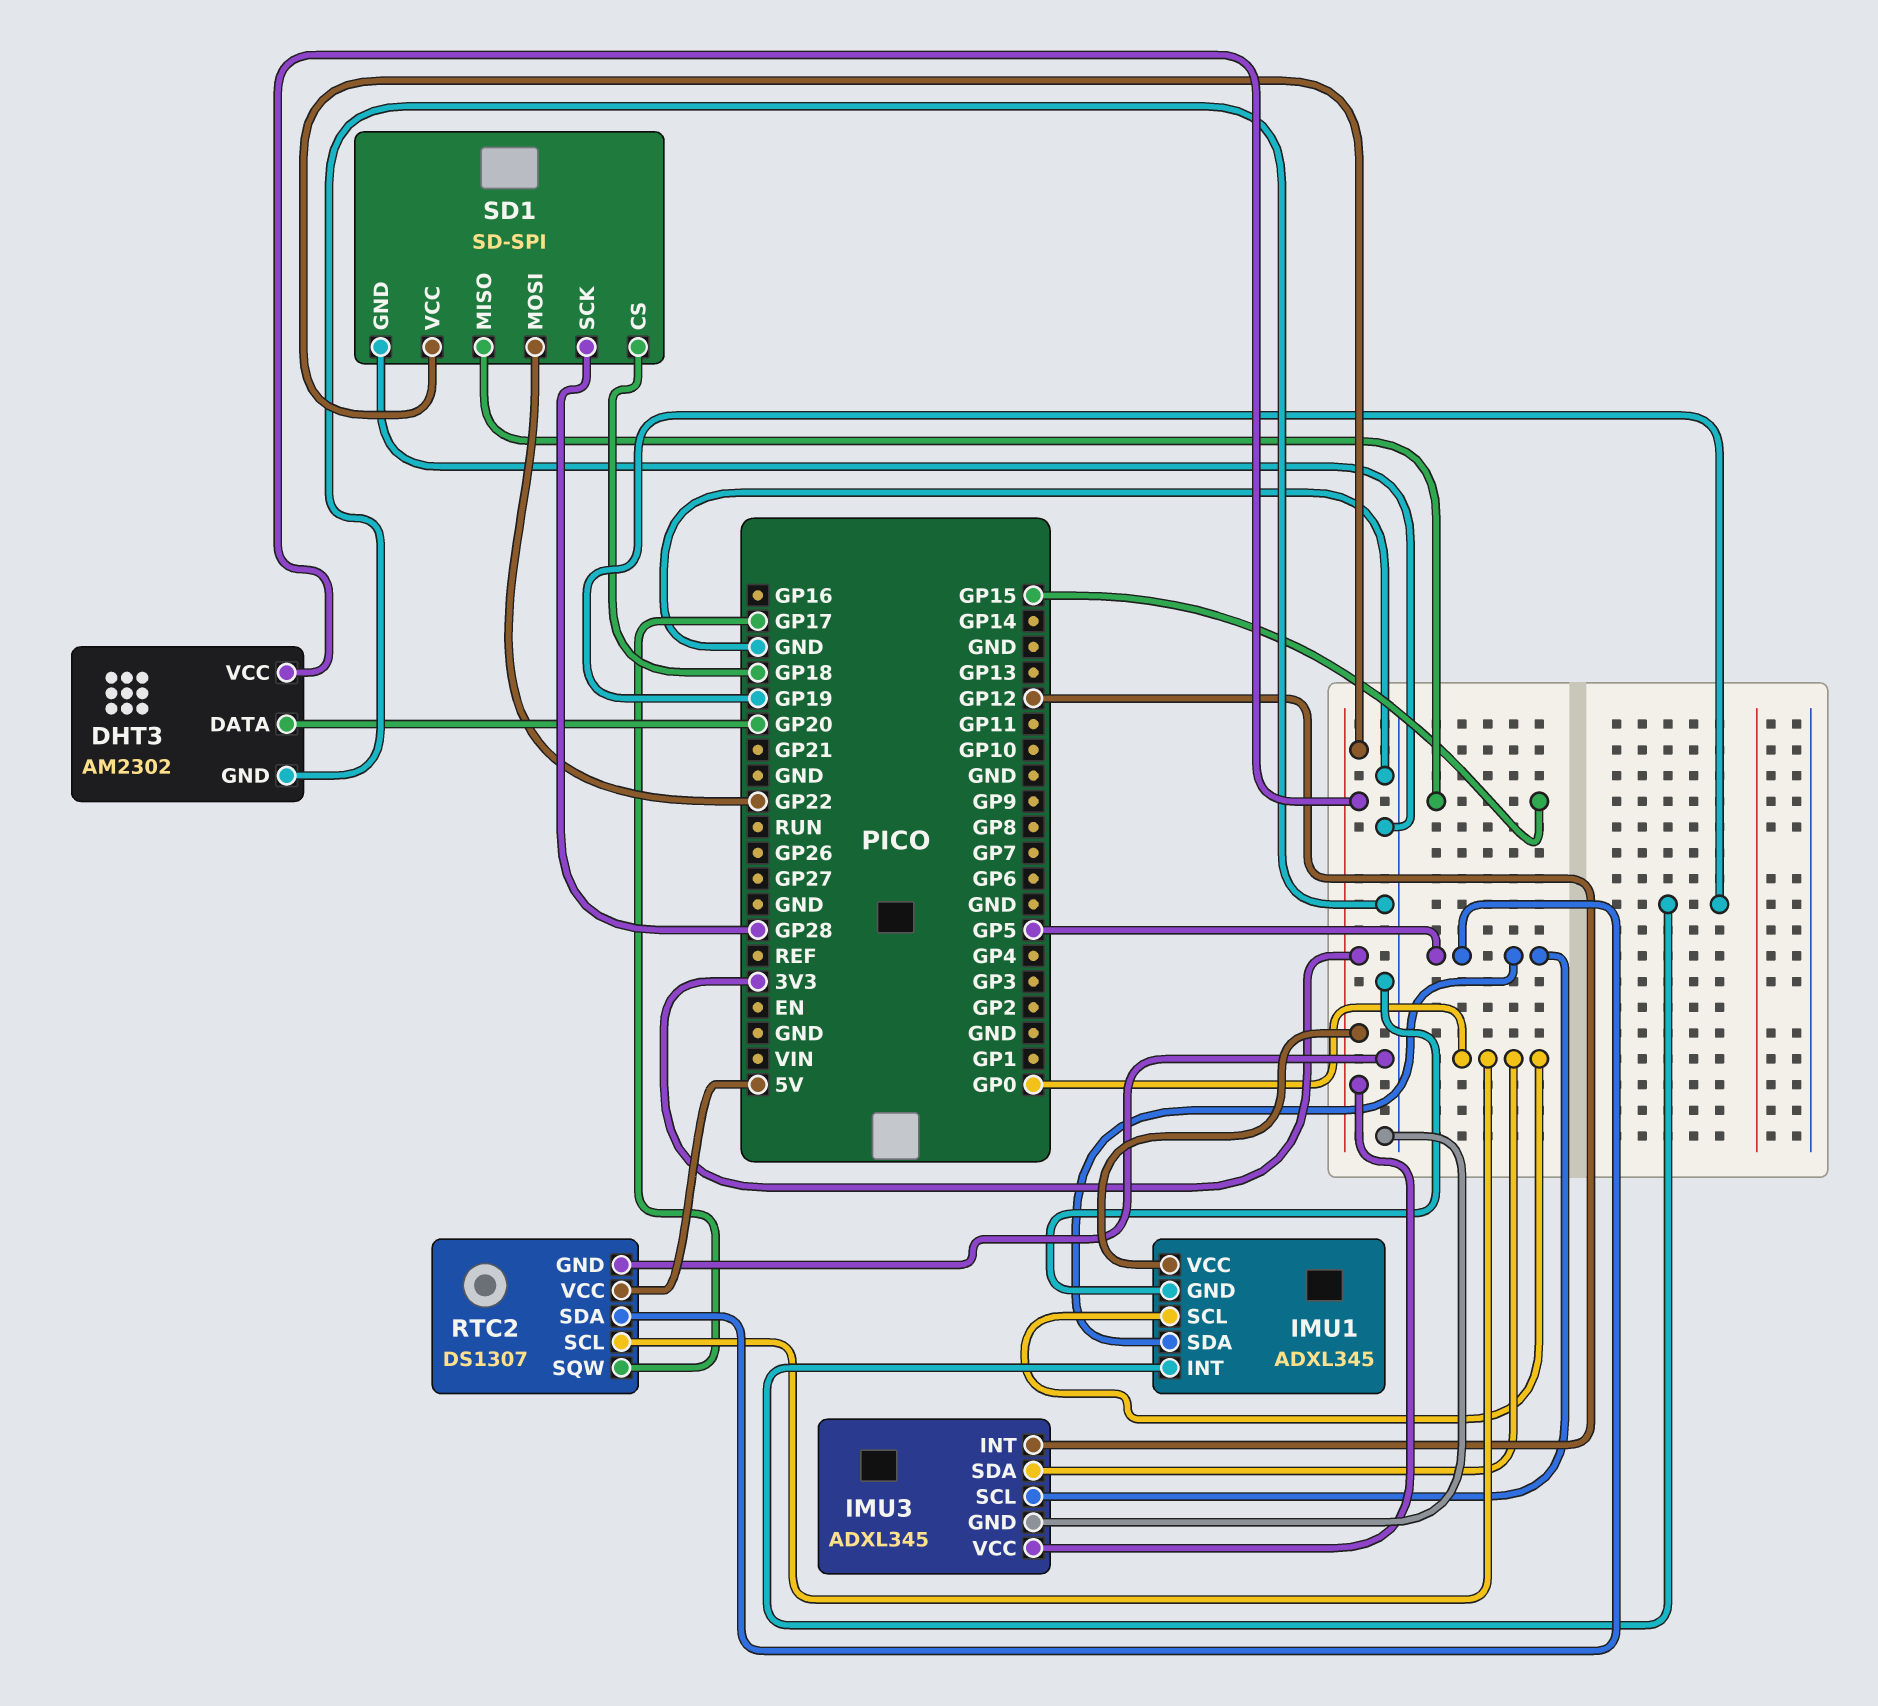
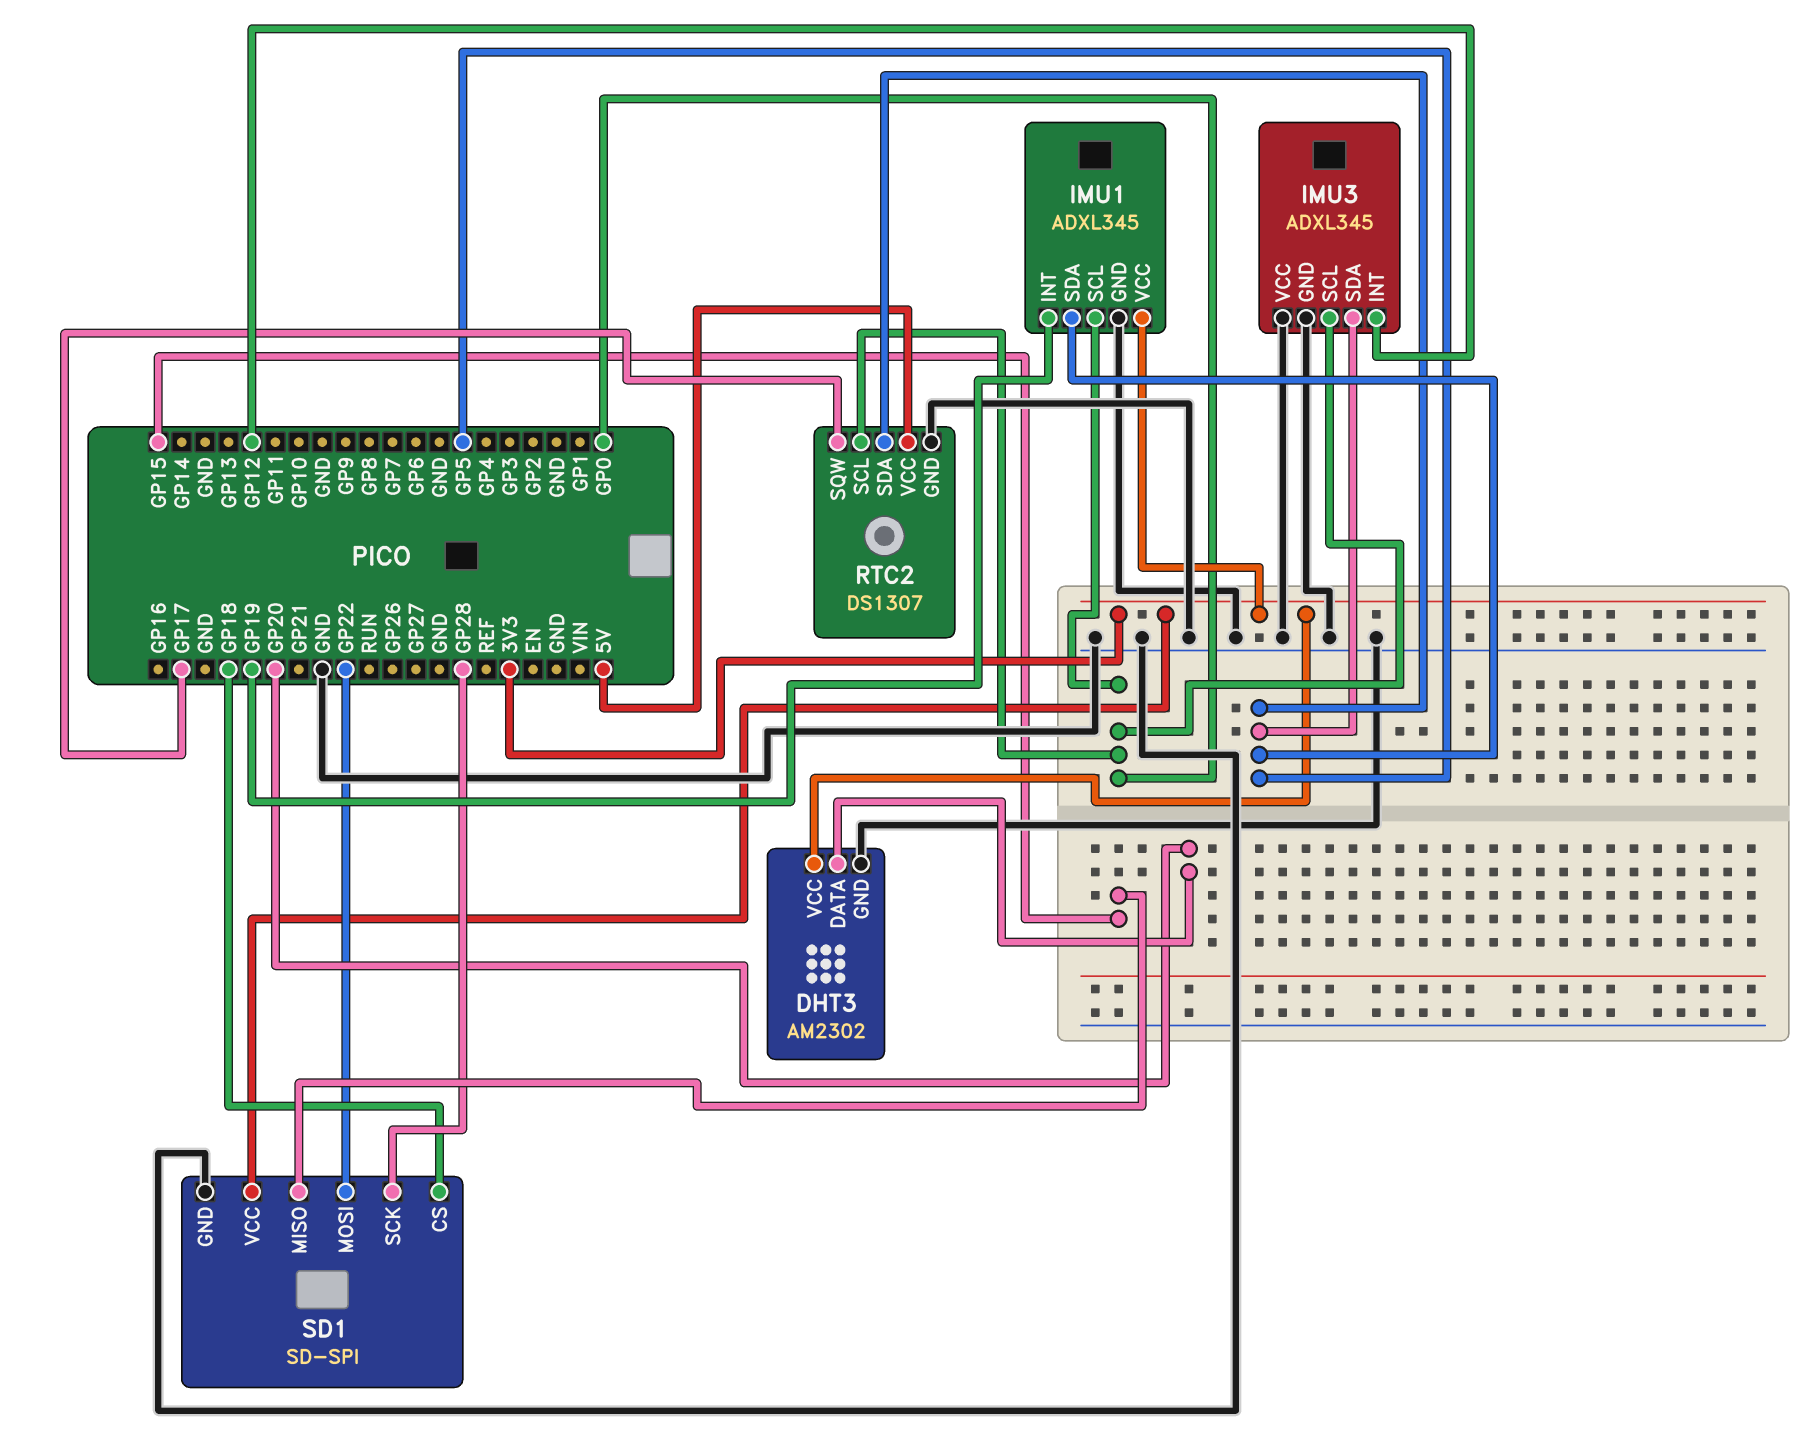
IMU3 pin SCL: GP5 -> GP0
IMU3 pin SDA: GP0 -> GP5
IMU3 pin VCC: 3V3 -> GND

